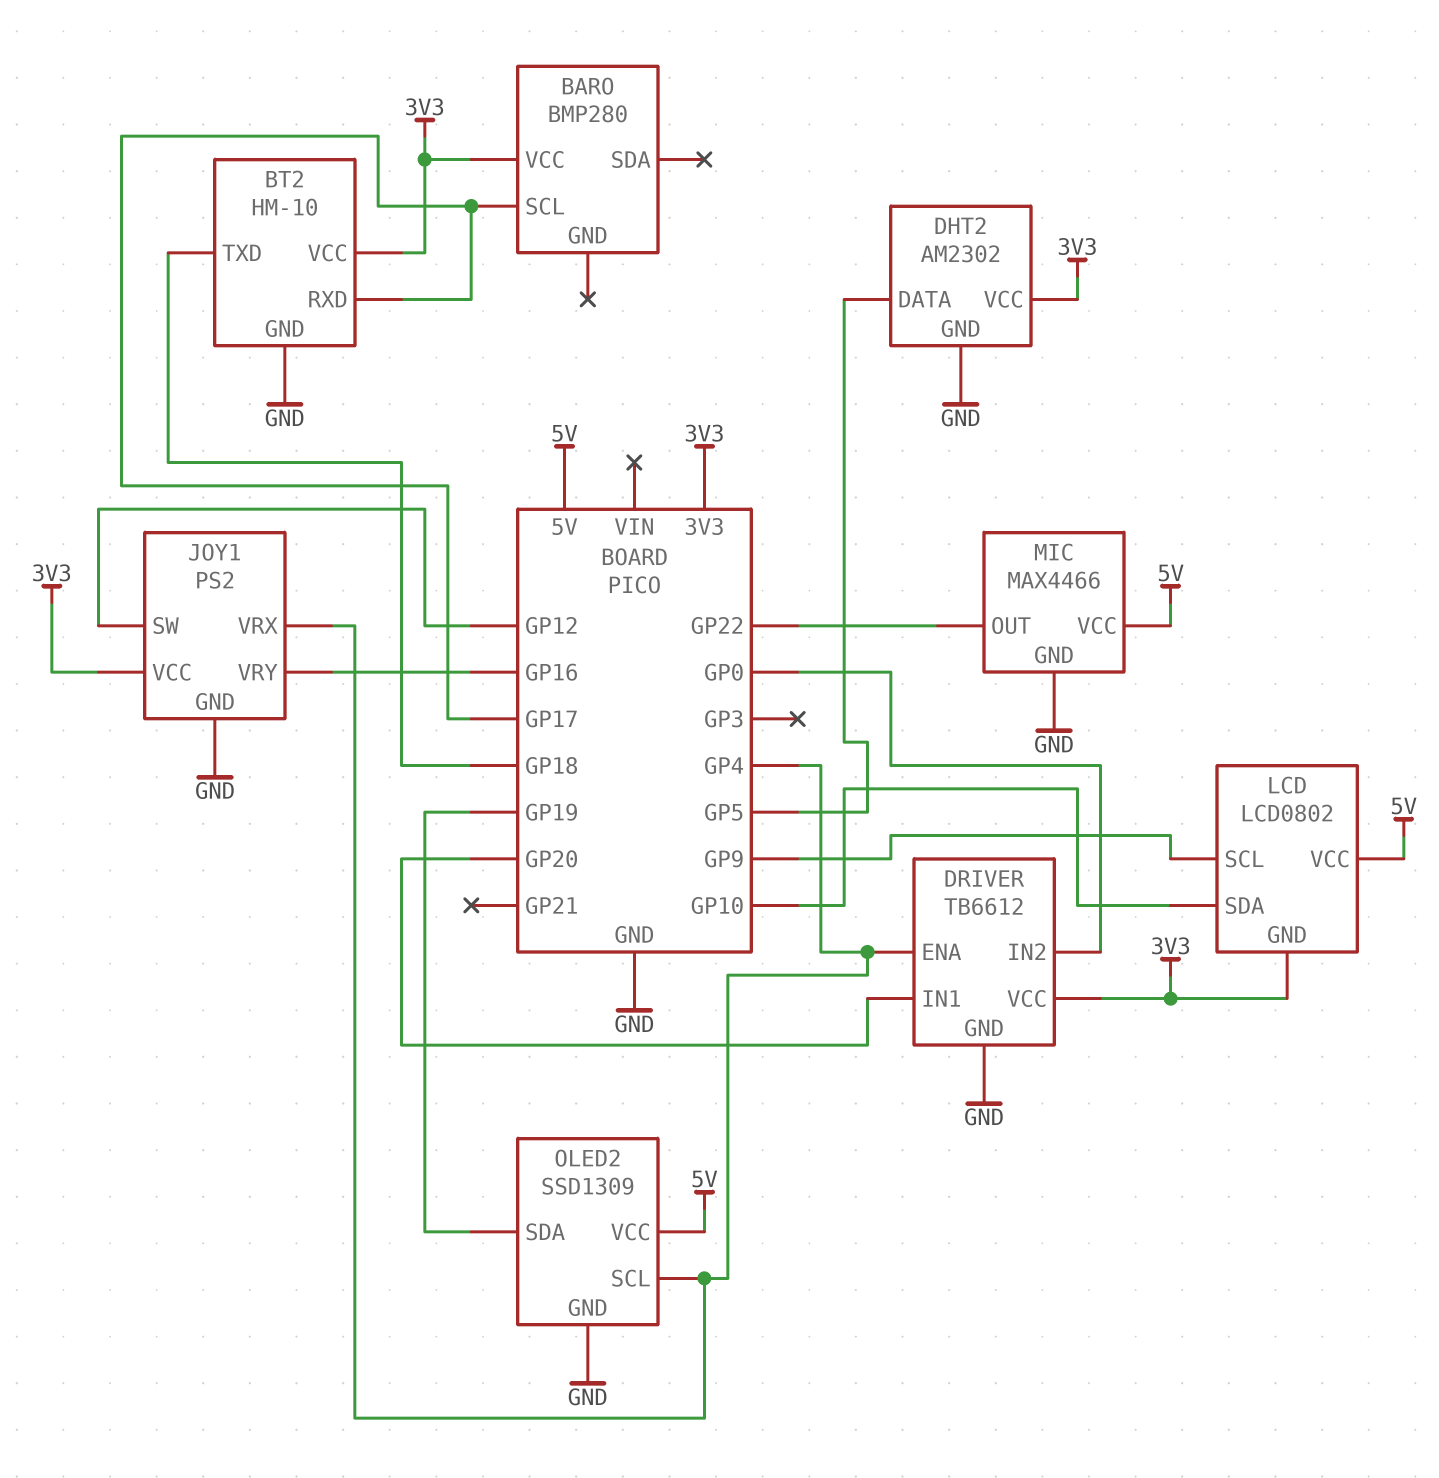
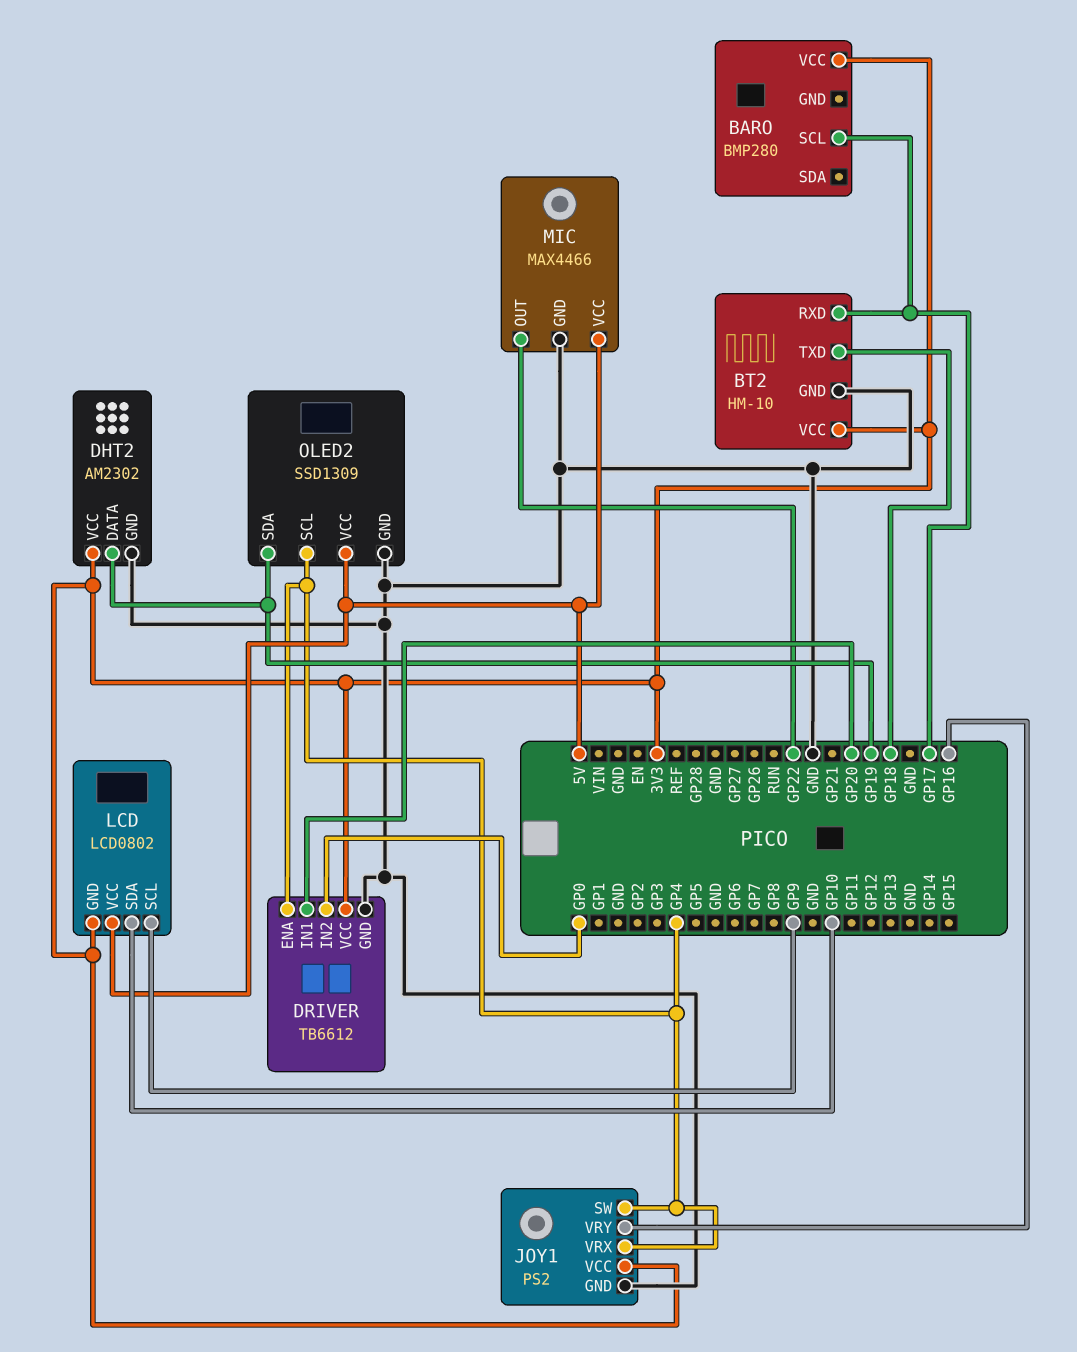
DHT2 pin DATA: GP5 -> GP19
JOY1 pin SW: GP12 -> GP4

